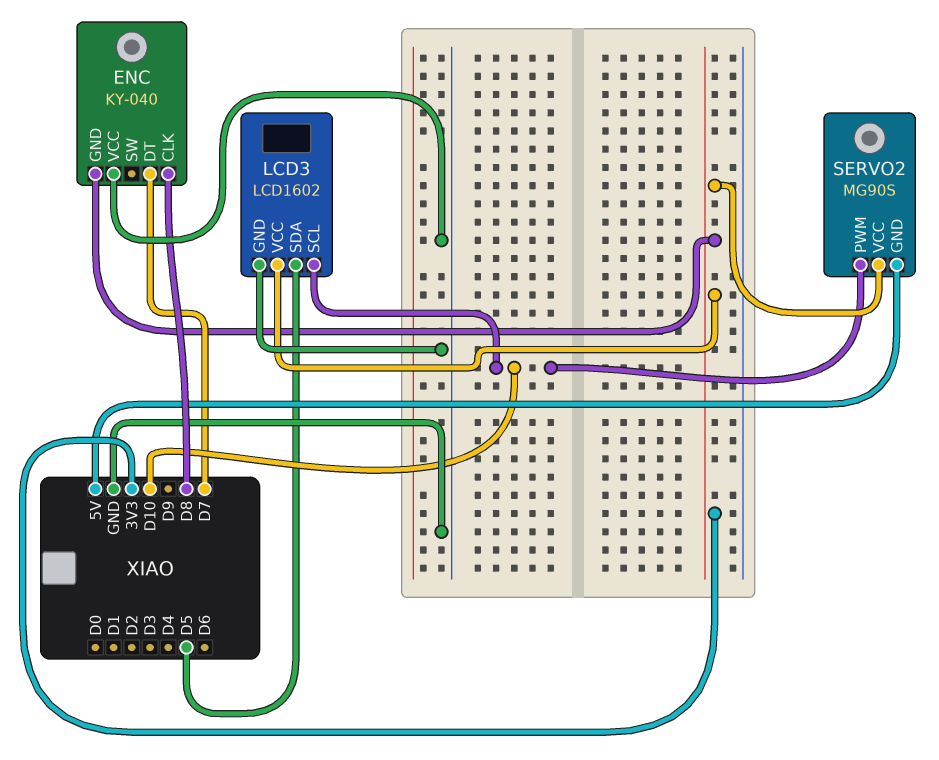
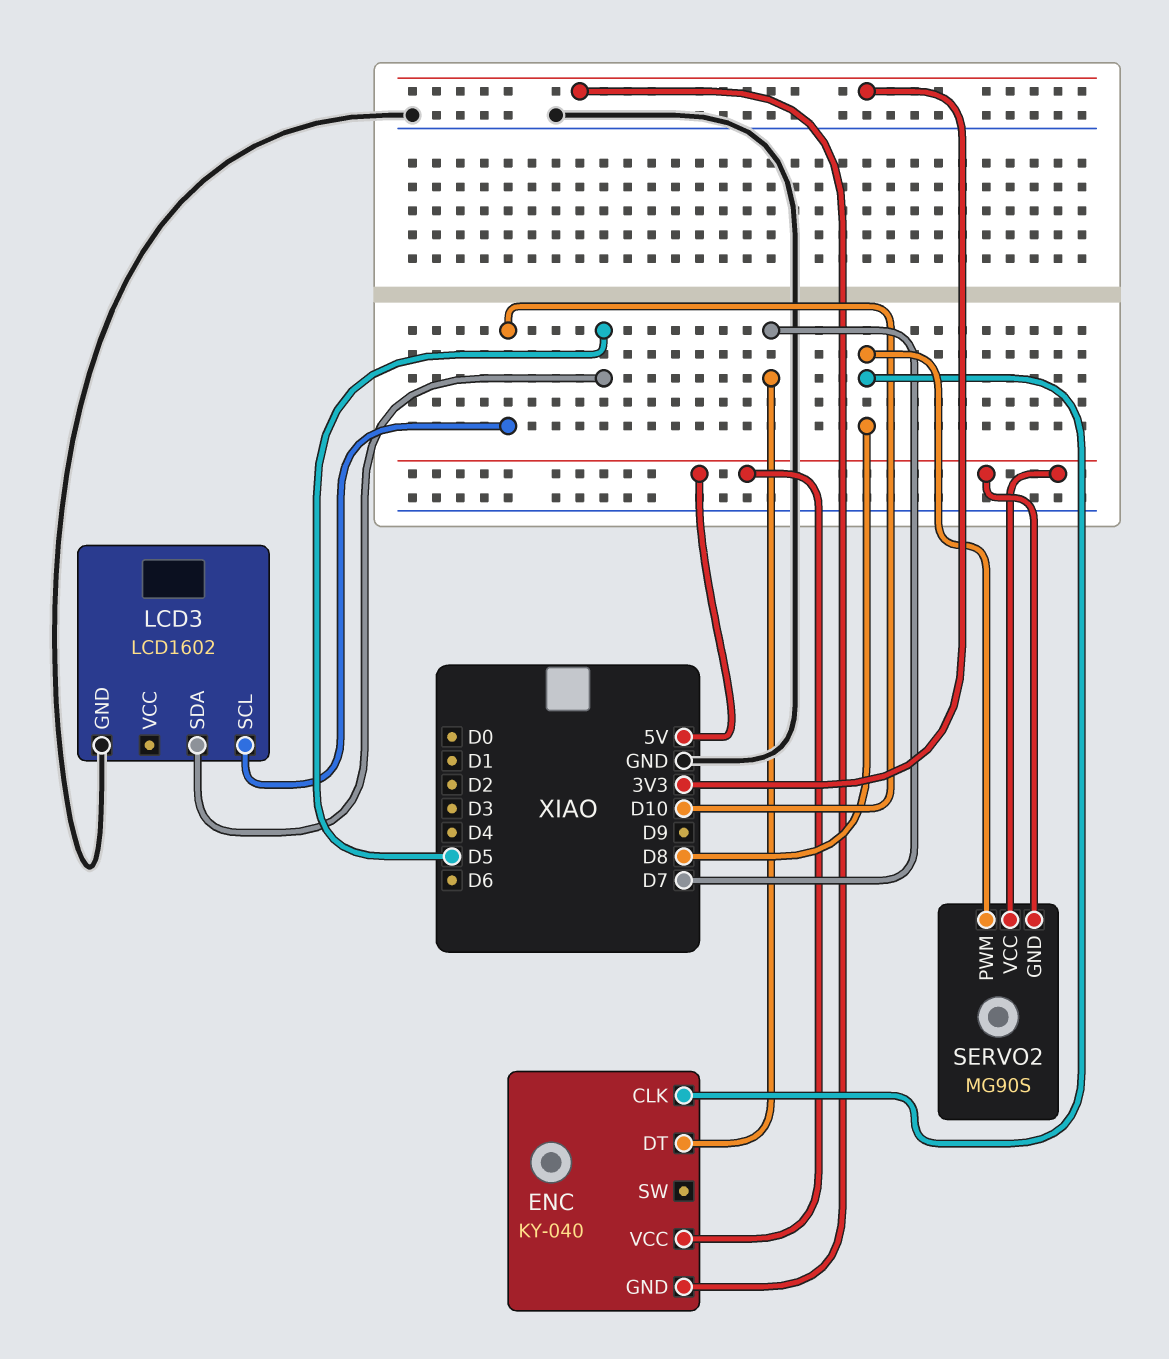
ENC pin VCC: GND -> 5V
LCD3 pin VCC: 3V3 -> none
SERVO2 pin PWM: D10 -> D8
SERVO2 pin VCC: 3V3 -> 5V

